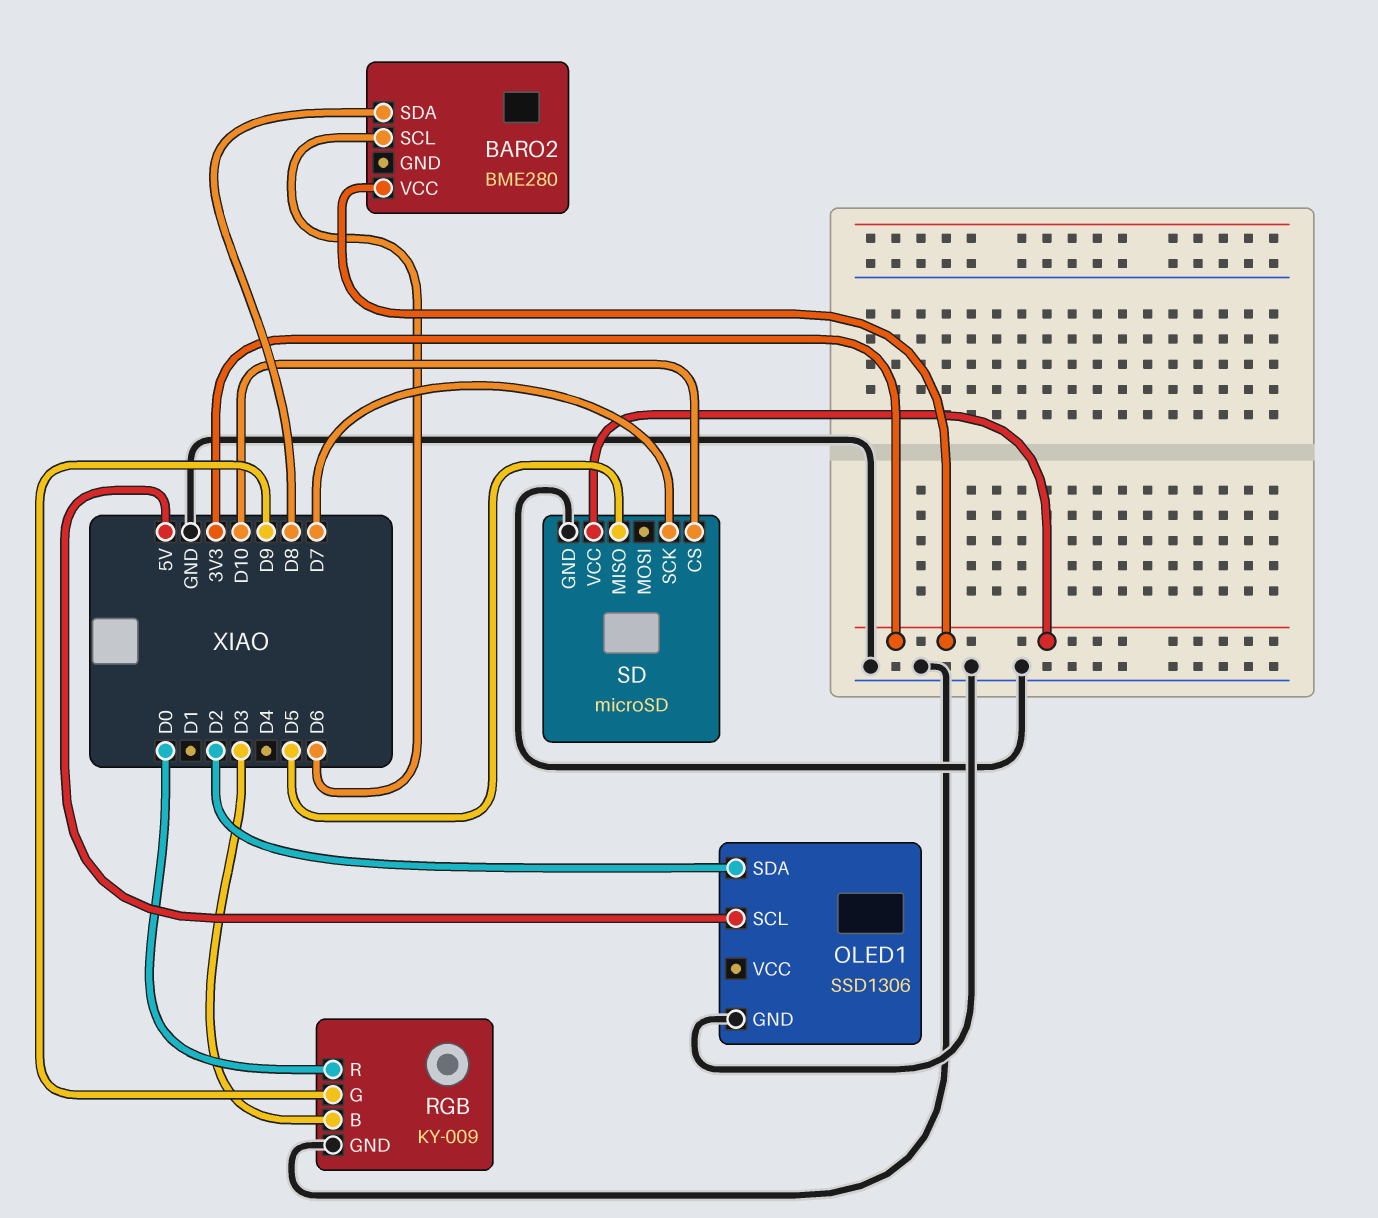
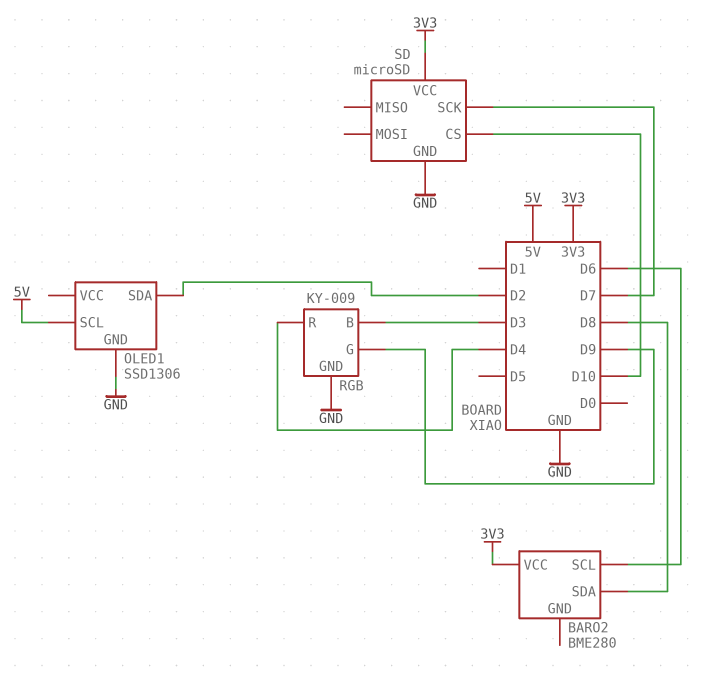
RGB pin R: D0 -> D4
SD pin MISO: D5 -> none

